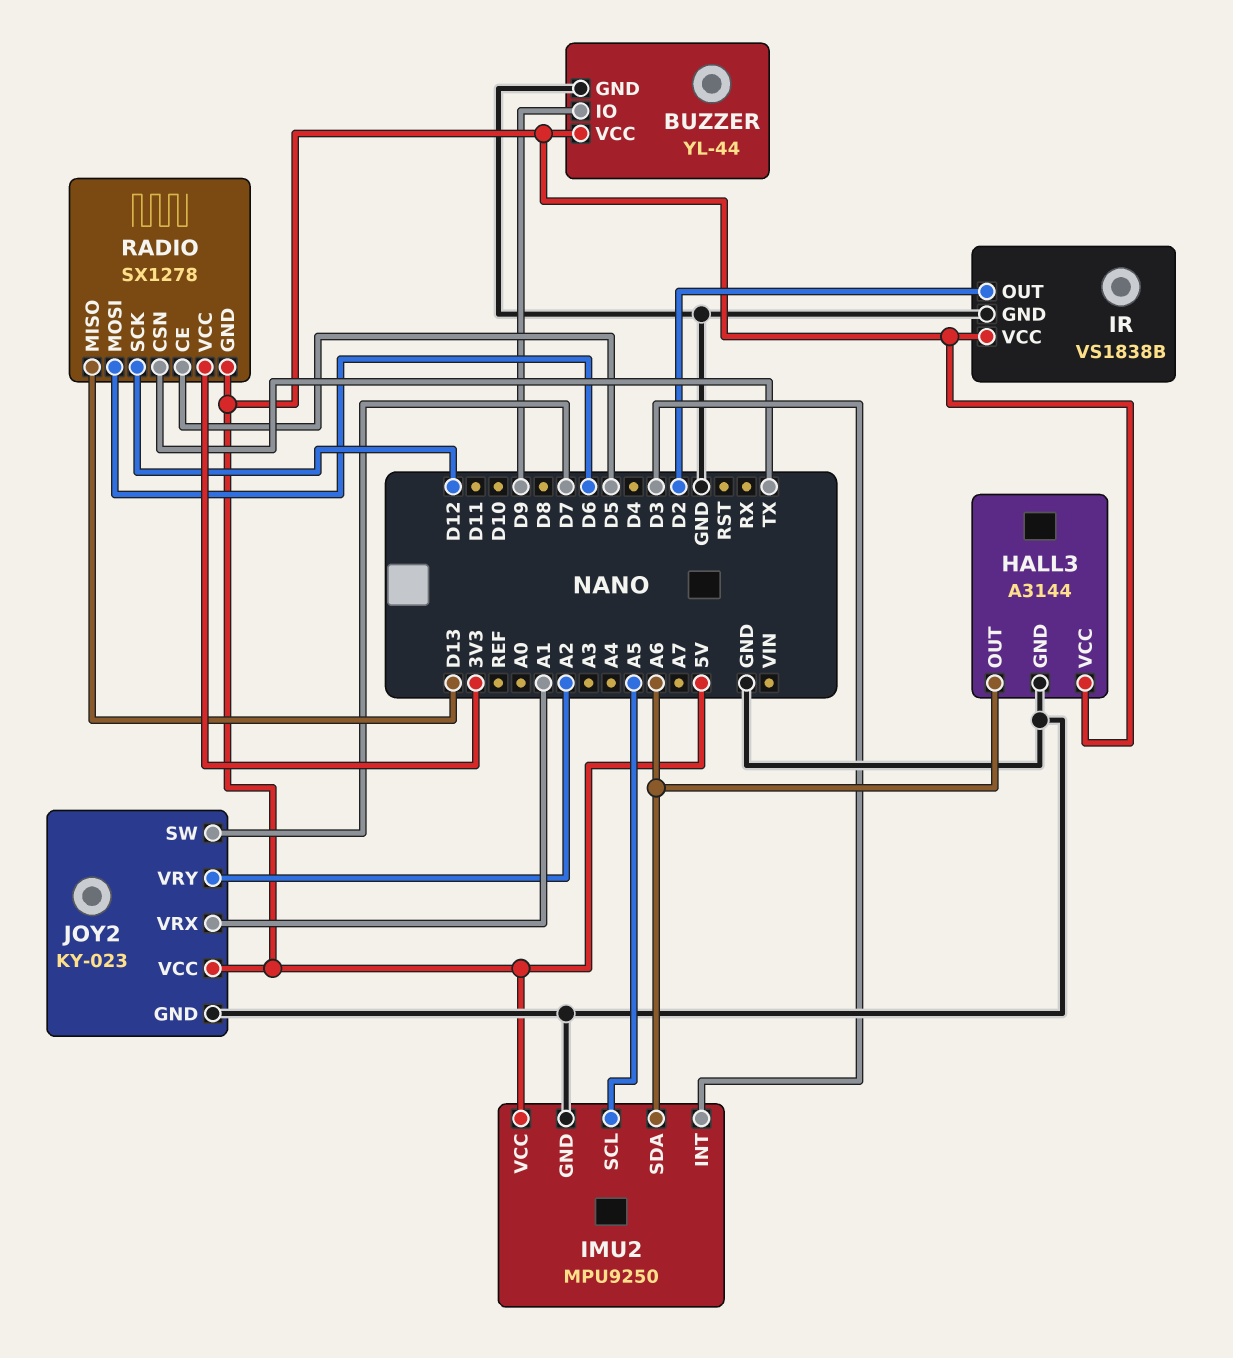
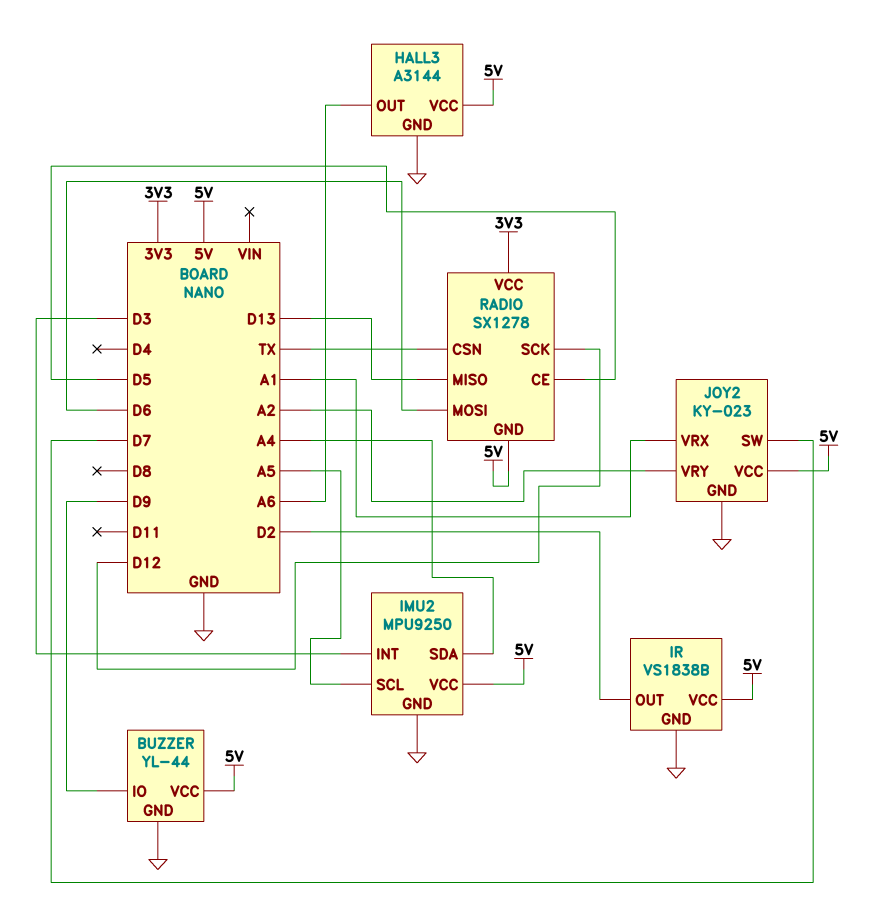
IMU2 pin SDA: A6 -> A4

